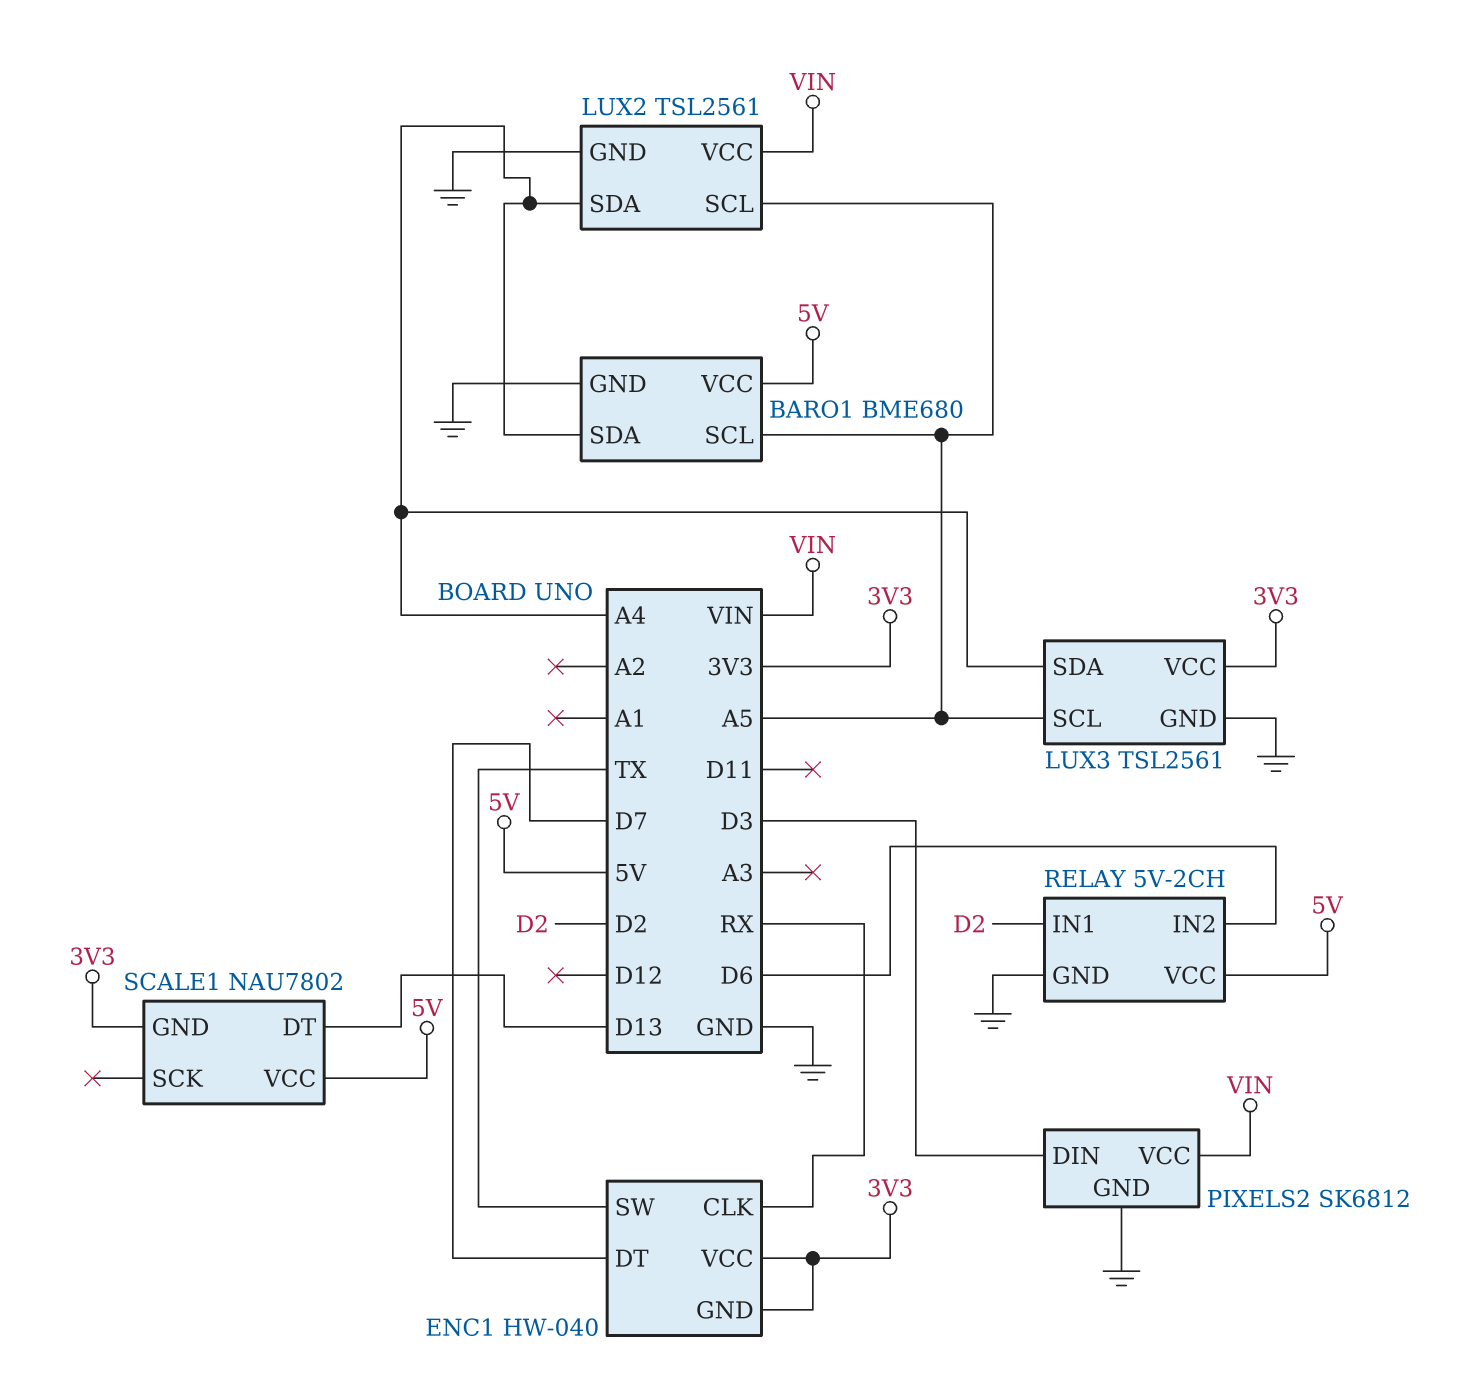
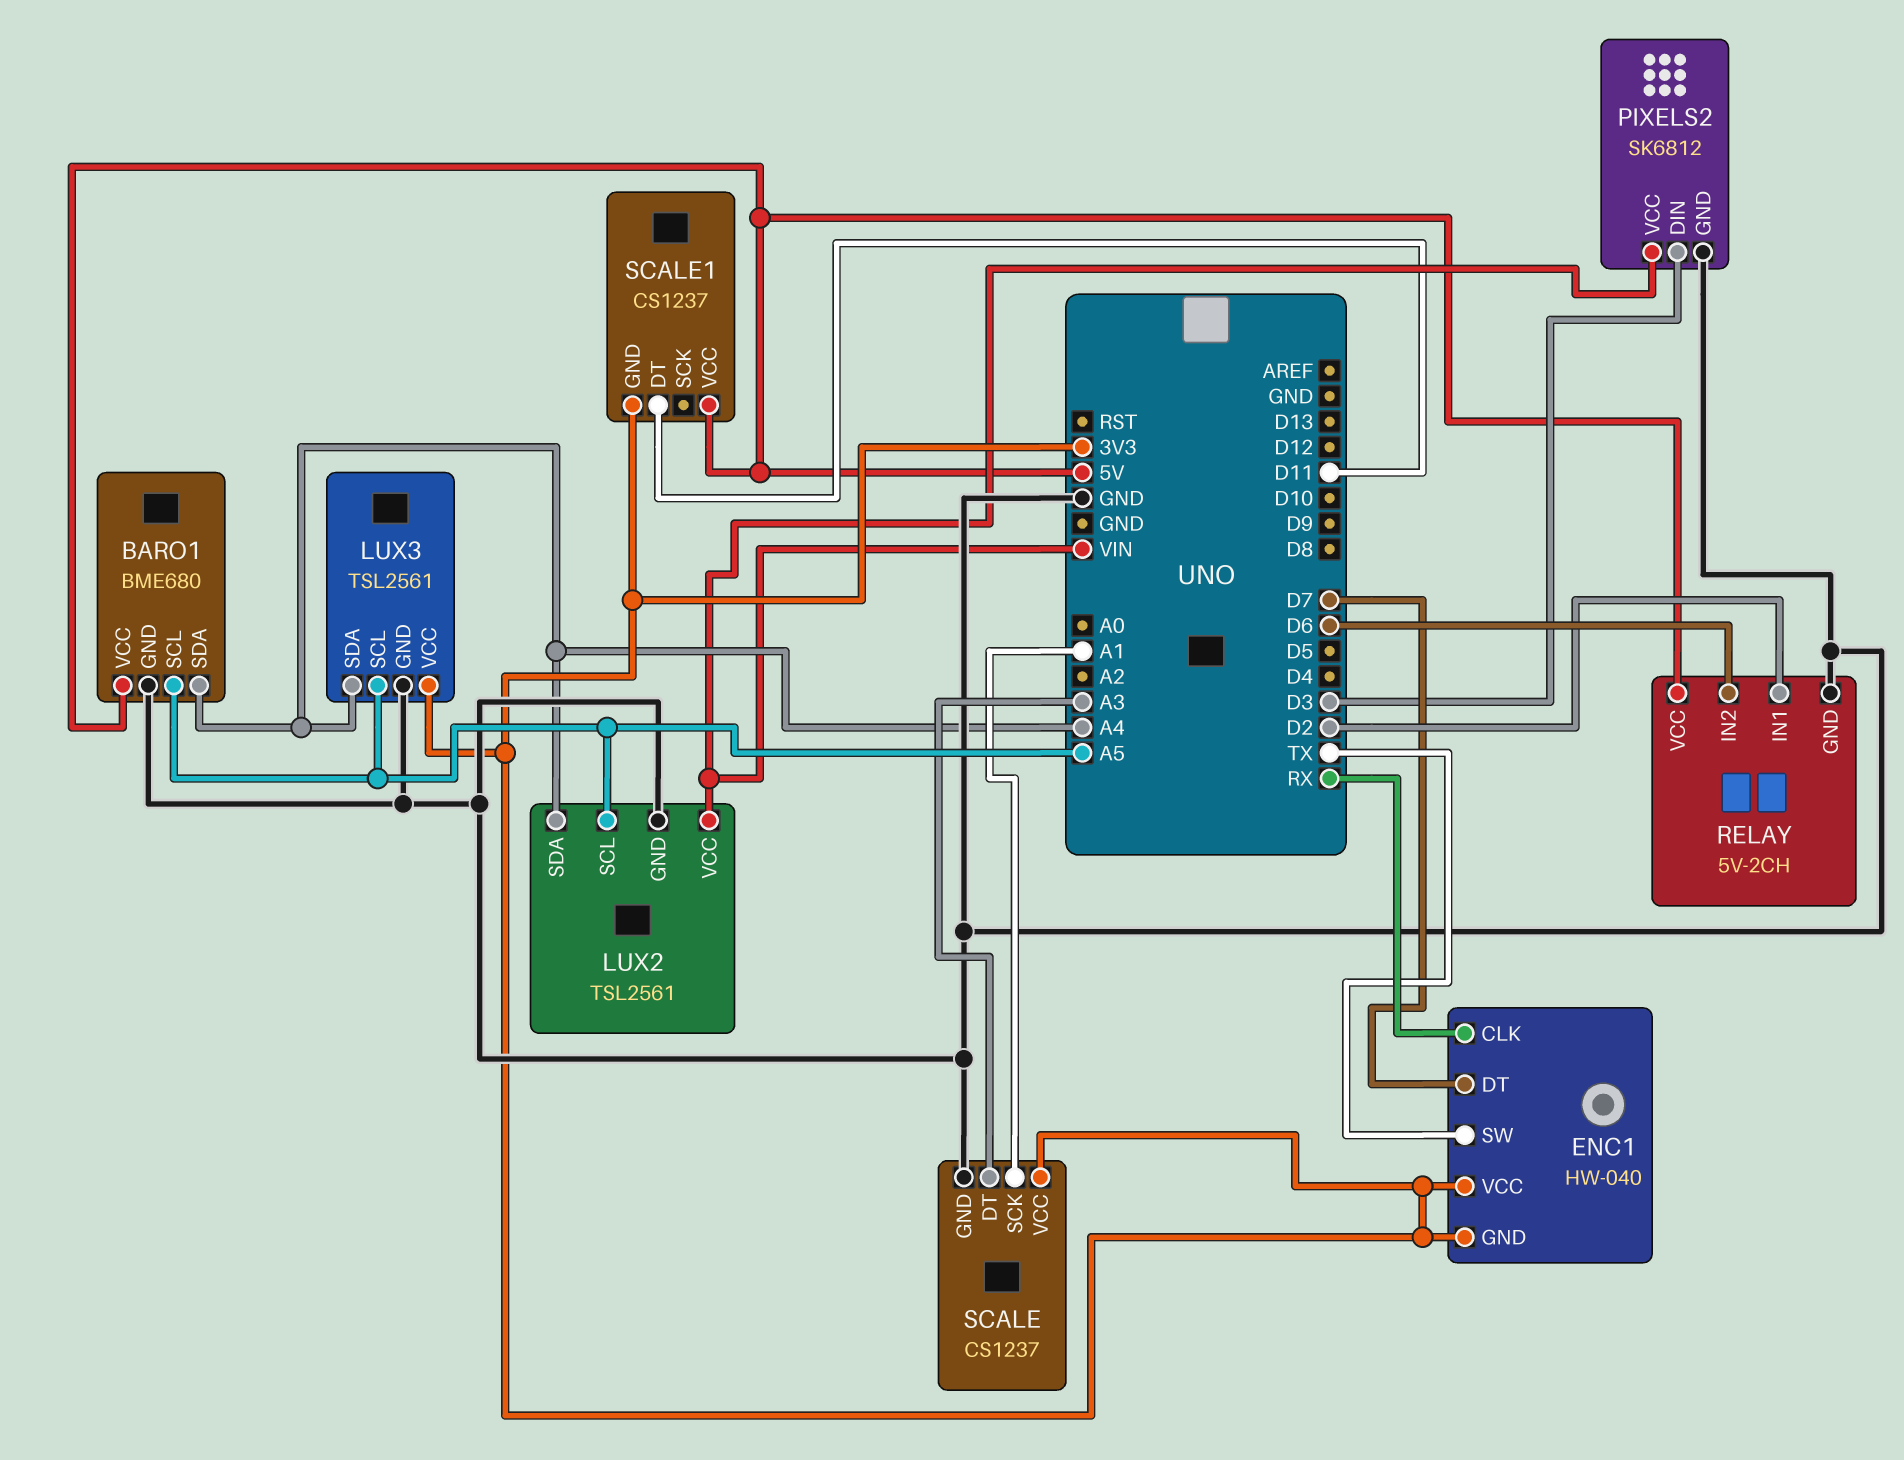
SCALE: none -> CS1237
SCALE pin DT: none -> A3
SCALE pin GND: none -> GND
SCALE pin SCK: none -> A1
SCALE pin VCC: none -> 3V3
SCALE1: NAU7802 -> CS1237
SCALE1 pin DT: D13 -> D11

